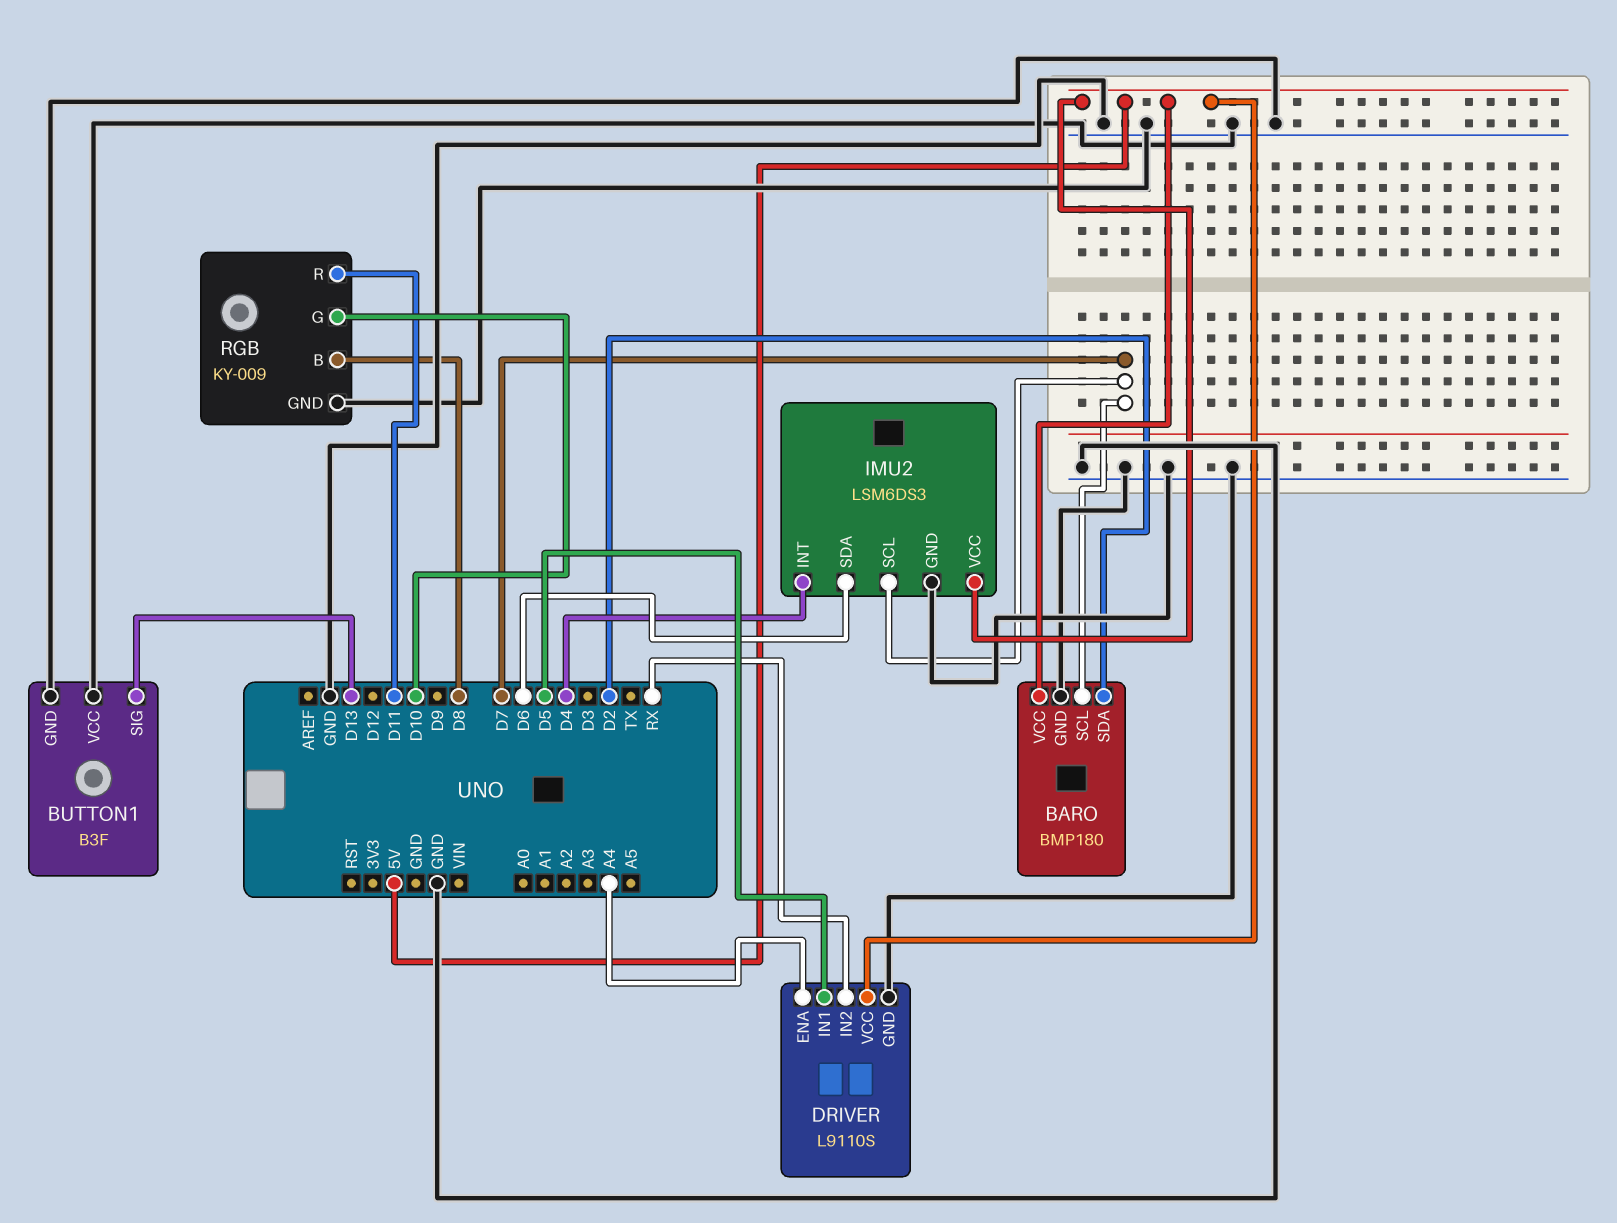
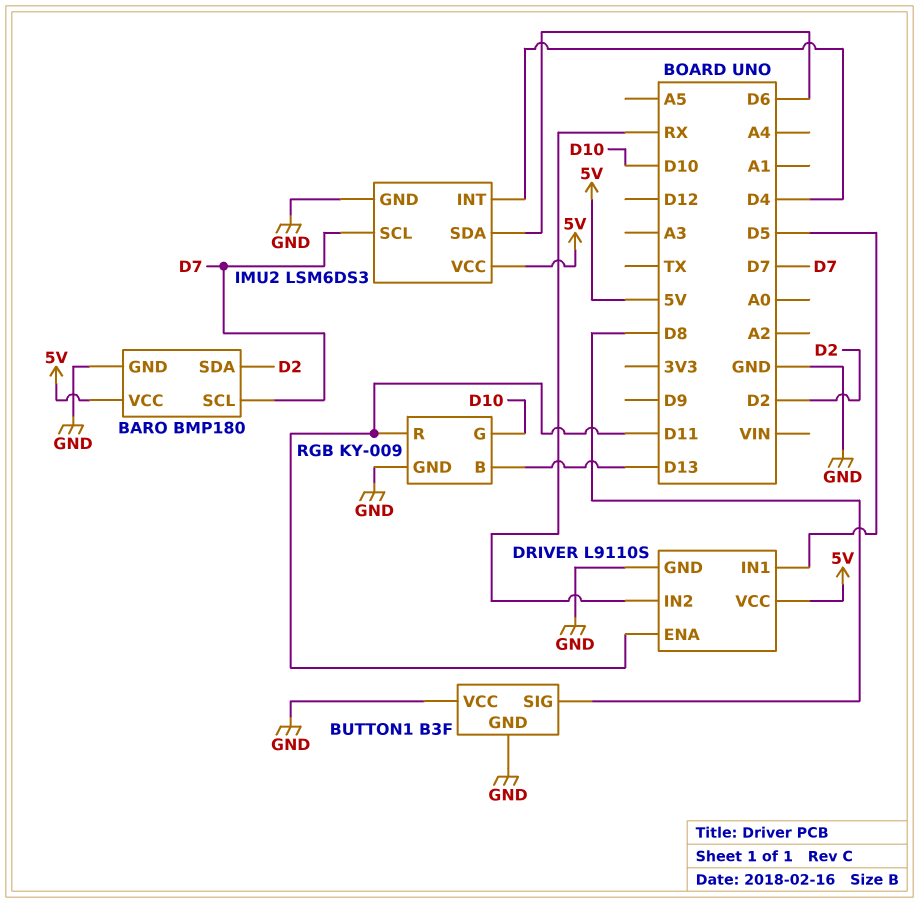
BUTTON1 pin SIG: D13 -> D8
DRIVER pin ENA: A4 -> D11
RGB pin B: D8 -> D13

